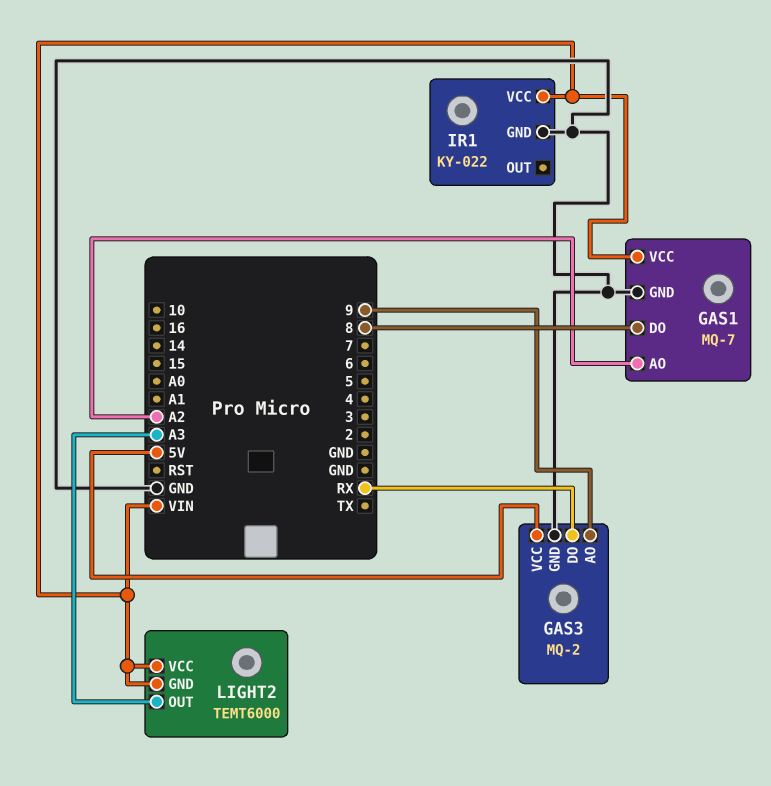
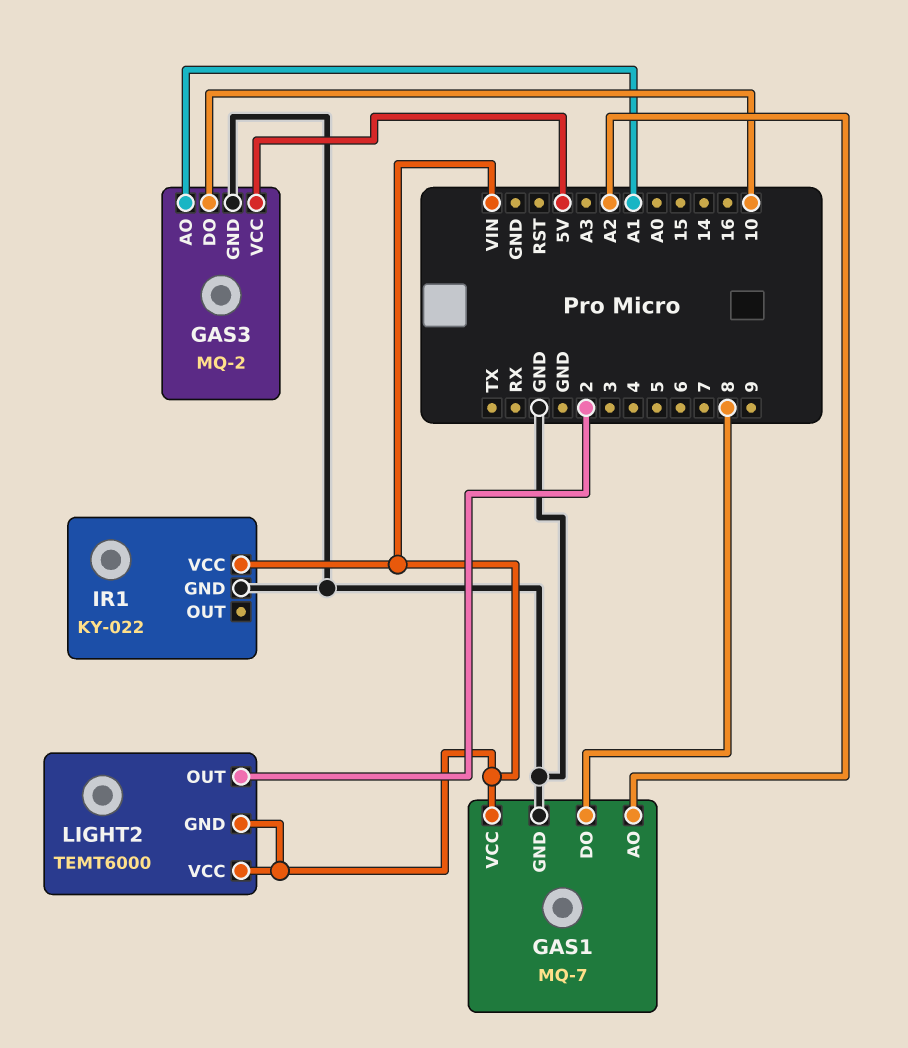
GAS3 pin AO: 9 -> A1
GAS3 pin DO: RX -> 10
LIGHT2 pin OUT: A3 -> 2

